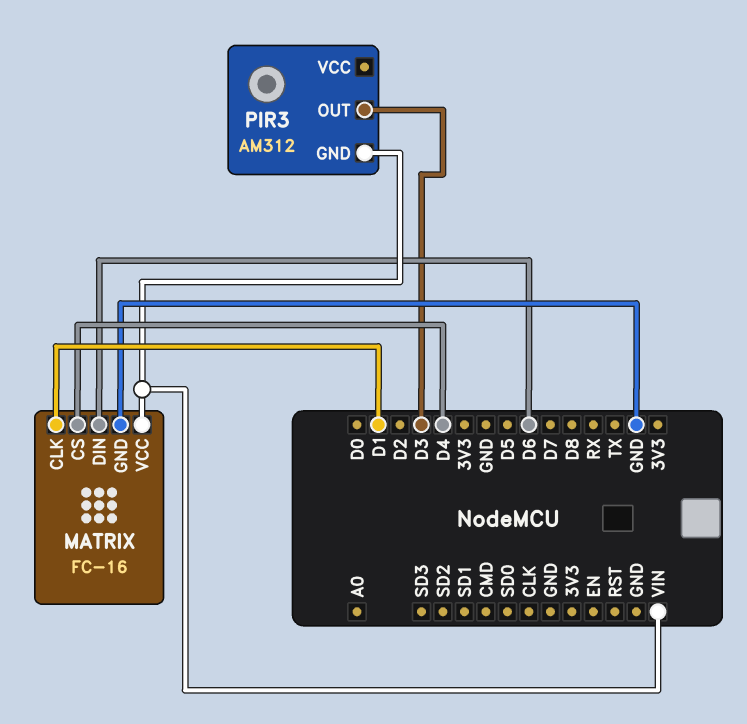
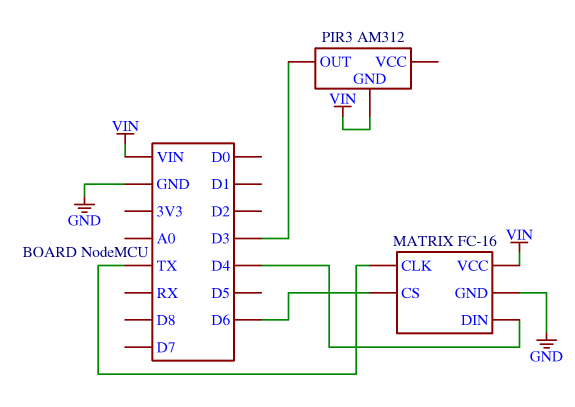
MATRIX pin CLK: D1 -> TX
MATRIX pin CS: D4 -> D6
MATRIX pin DIN: D6 -> D4

